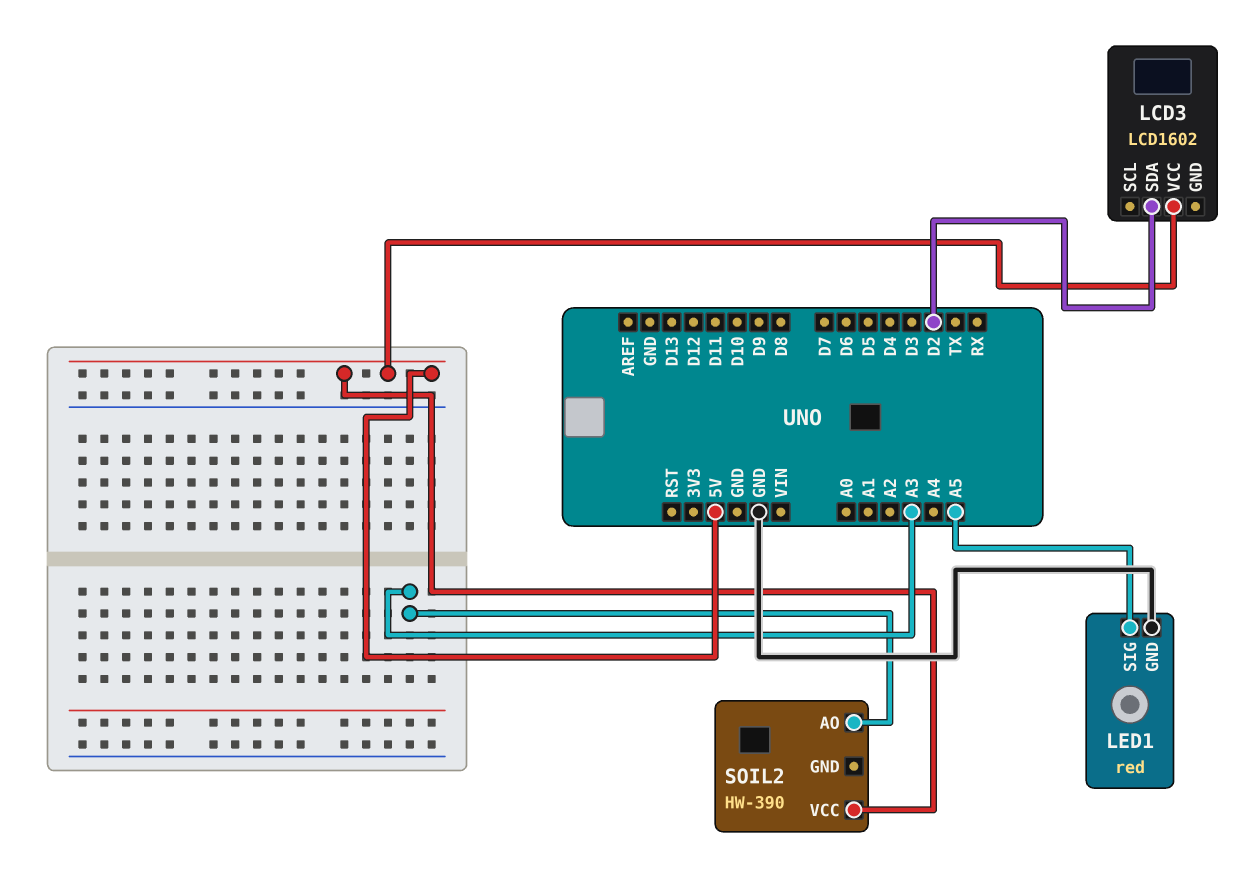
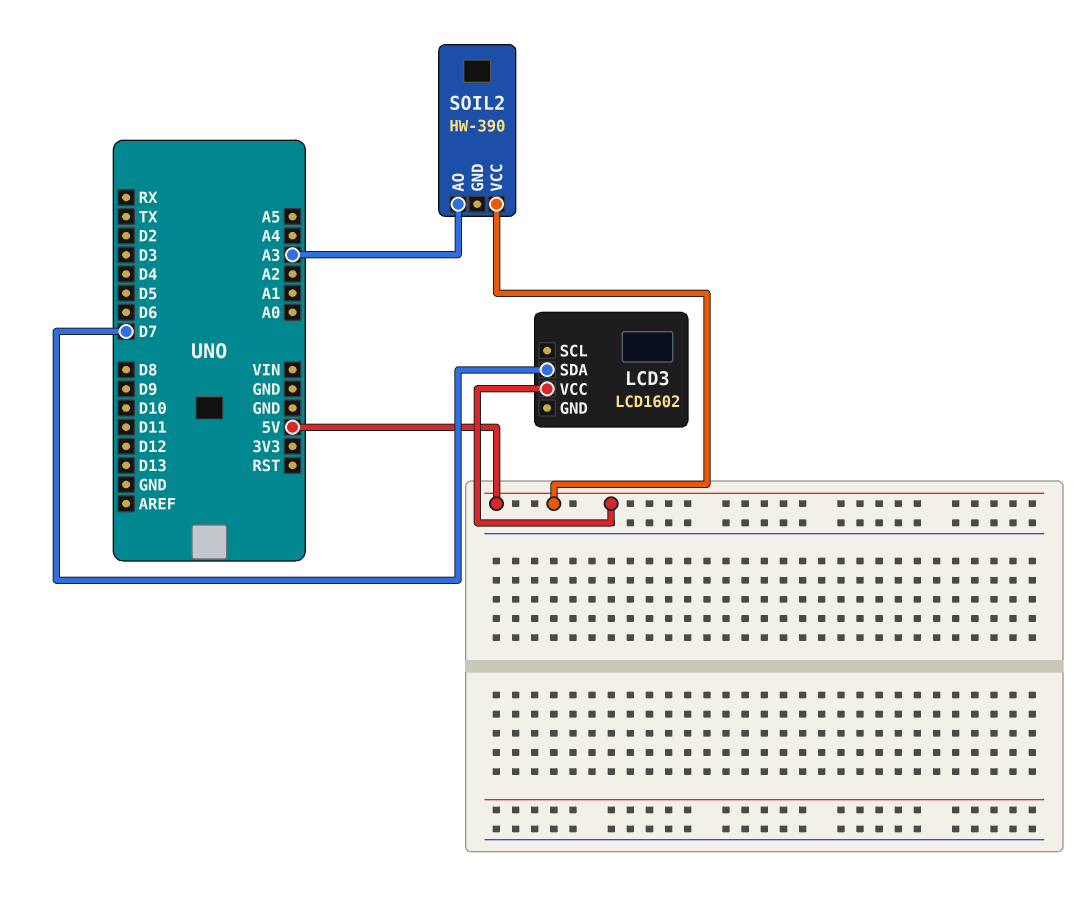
LCD3 pin SDA: D2 -> D7
LED1: red -> none
LED1 pin GND: GND -> none
LED1 pin SIG: A5 -> none

